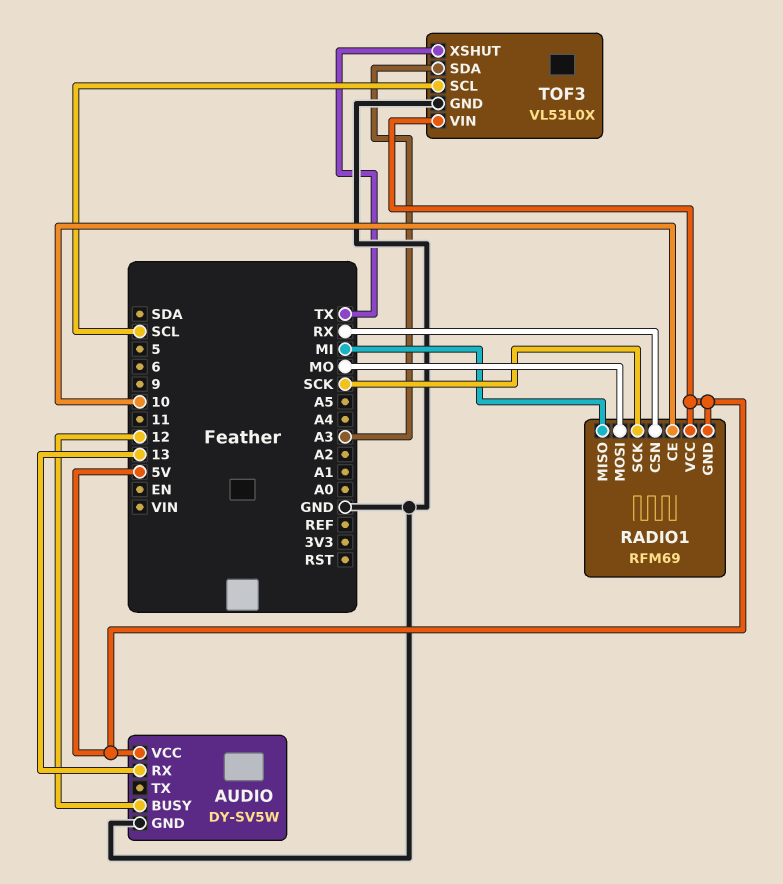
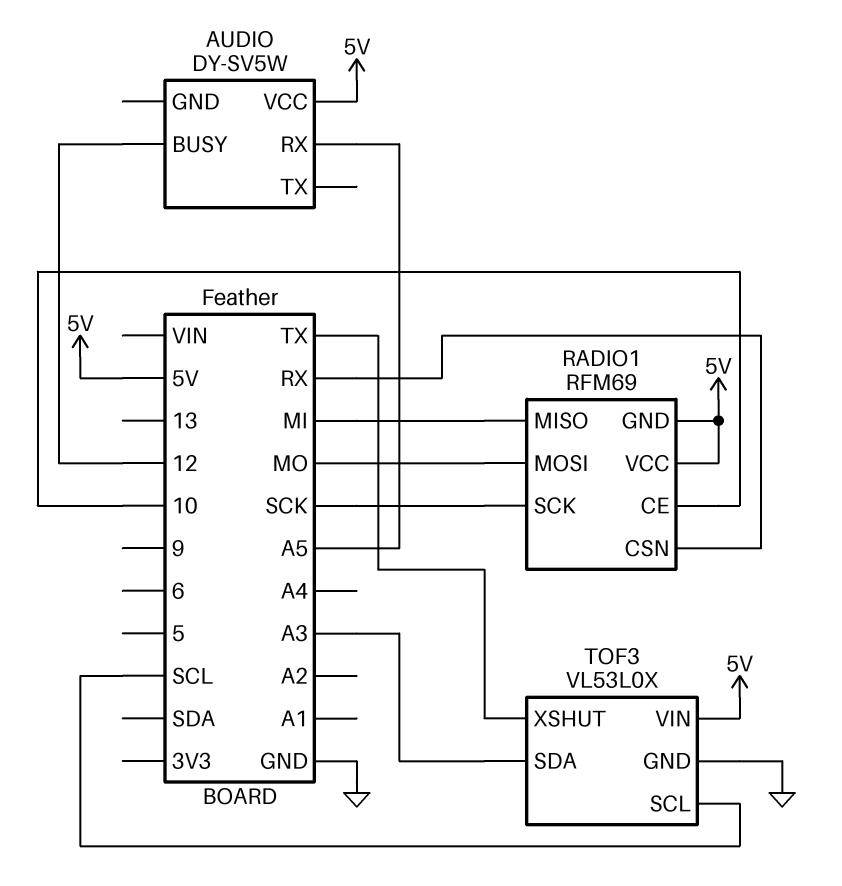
AUDIO pin GND: GND -> none
AUDIO pin RX: 13 -> A5

